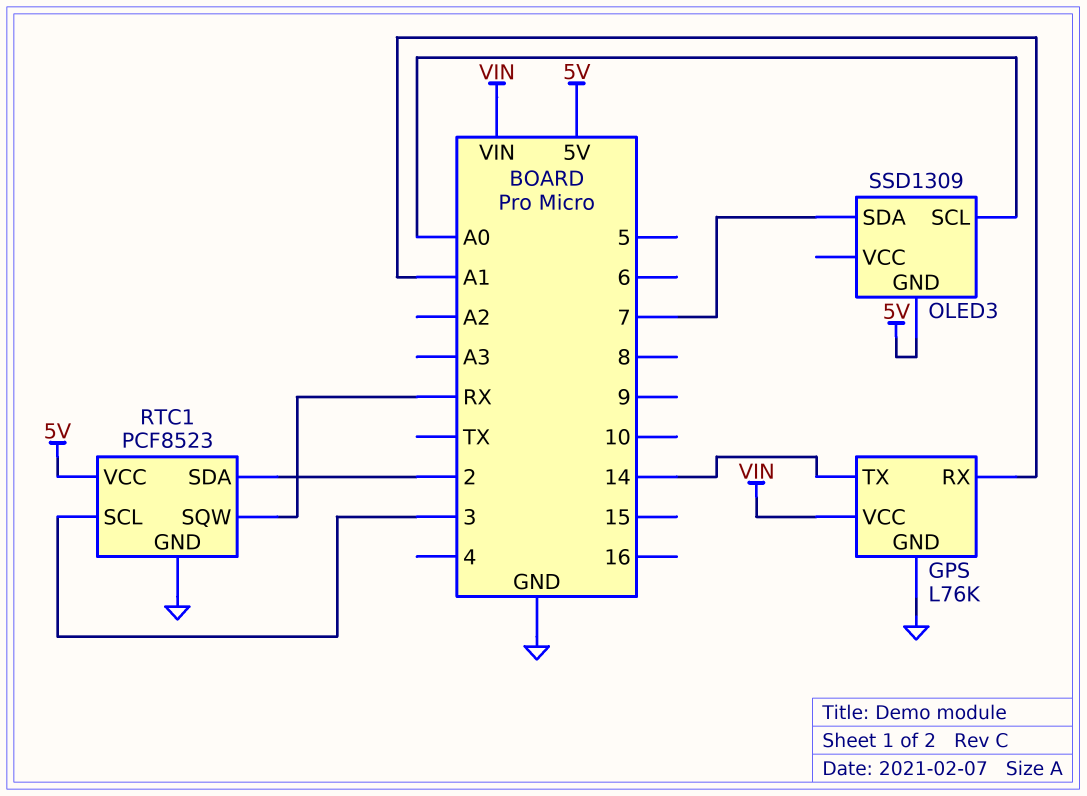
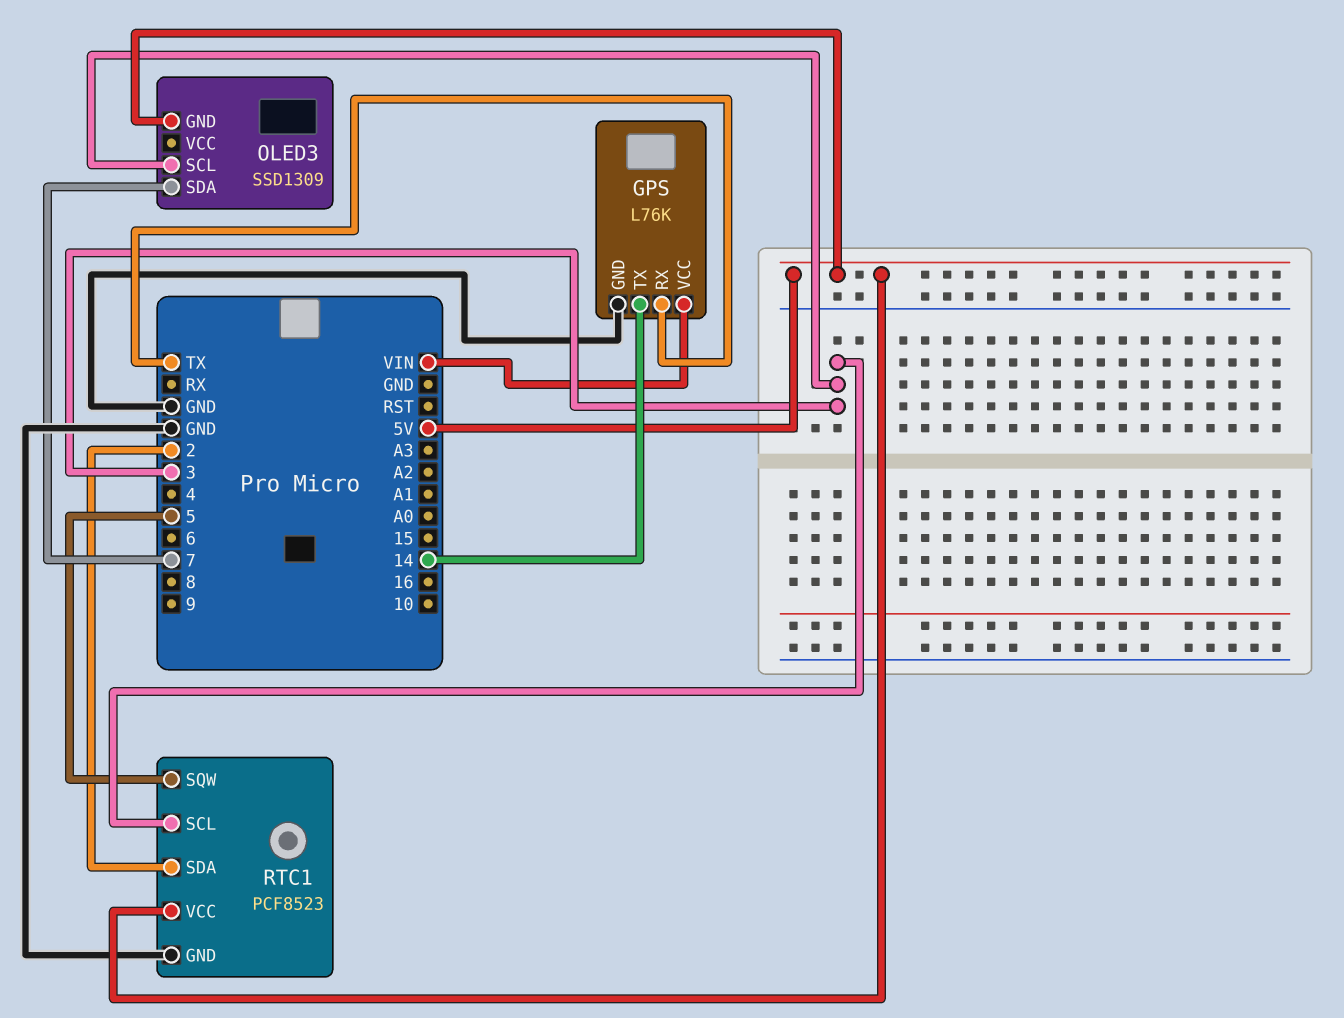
GPS pin RX: A1 -> TX
OLED3 pin SCL: A0 -> 3
RTC1 pin SQW: RX -> 5

